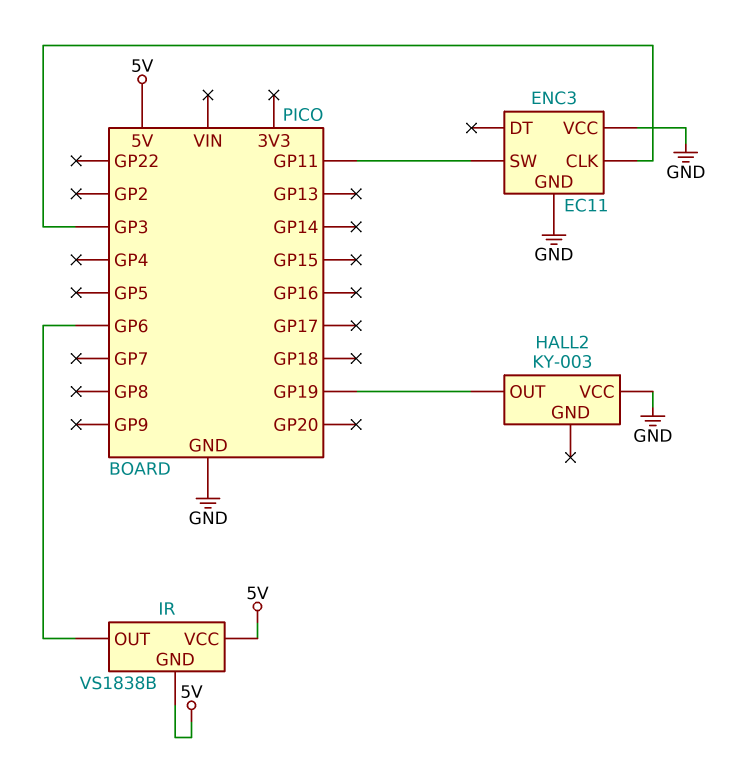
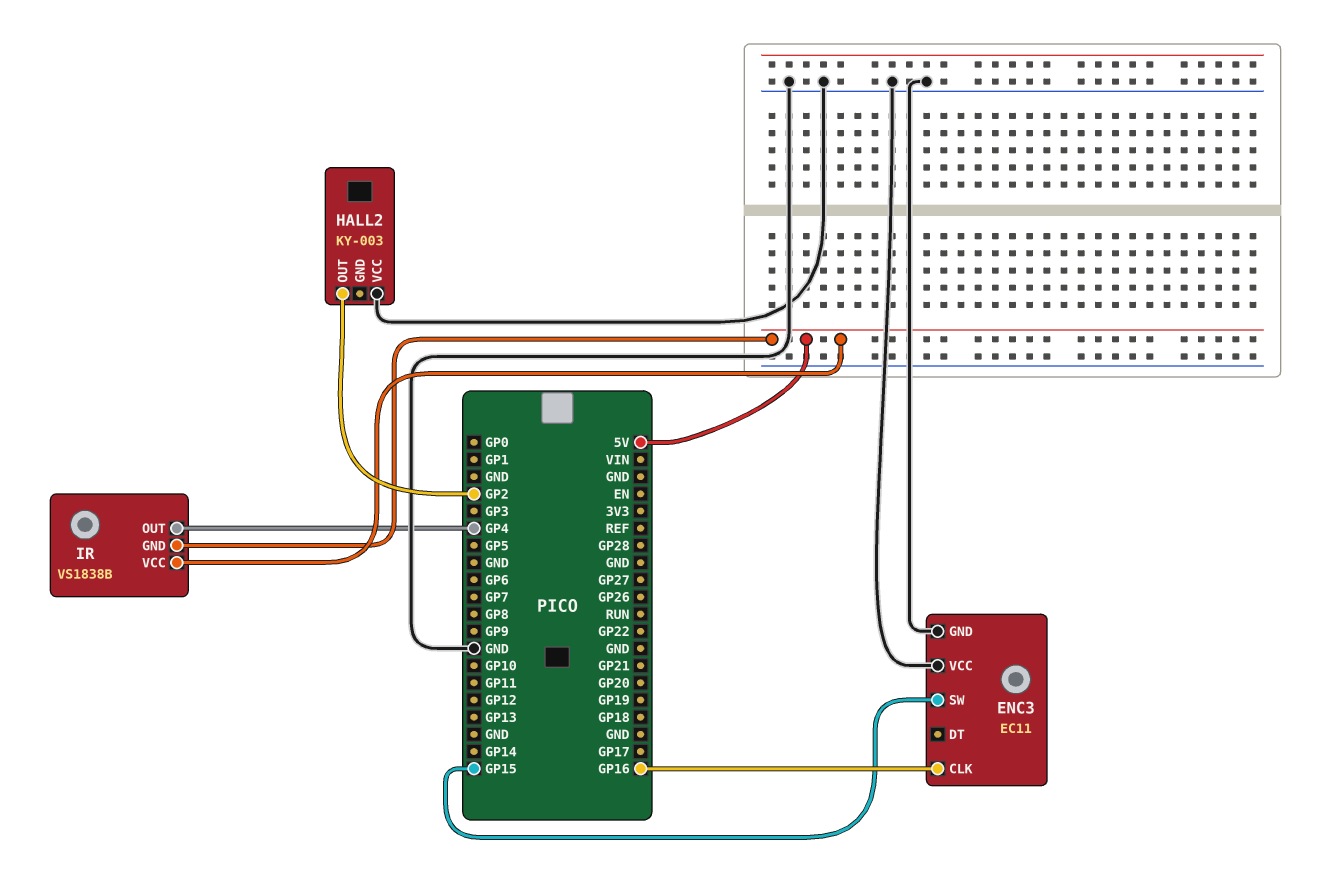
ENC3 pin CLK: GP3 -> GP16
ENC3 pin SW: GP11 -> GP15
HALL2 pin OUT: GP19 -> GP2
IR pin OUT: GP6 -> GP4

